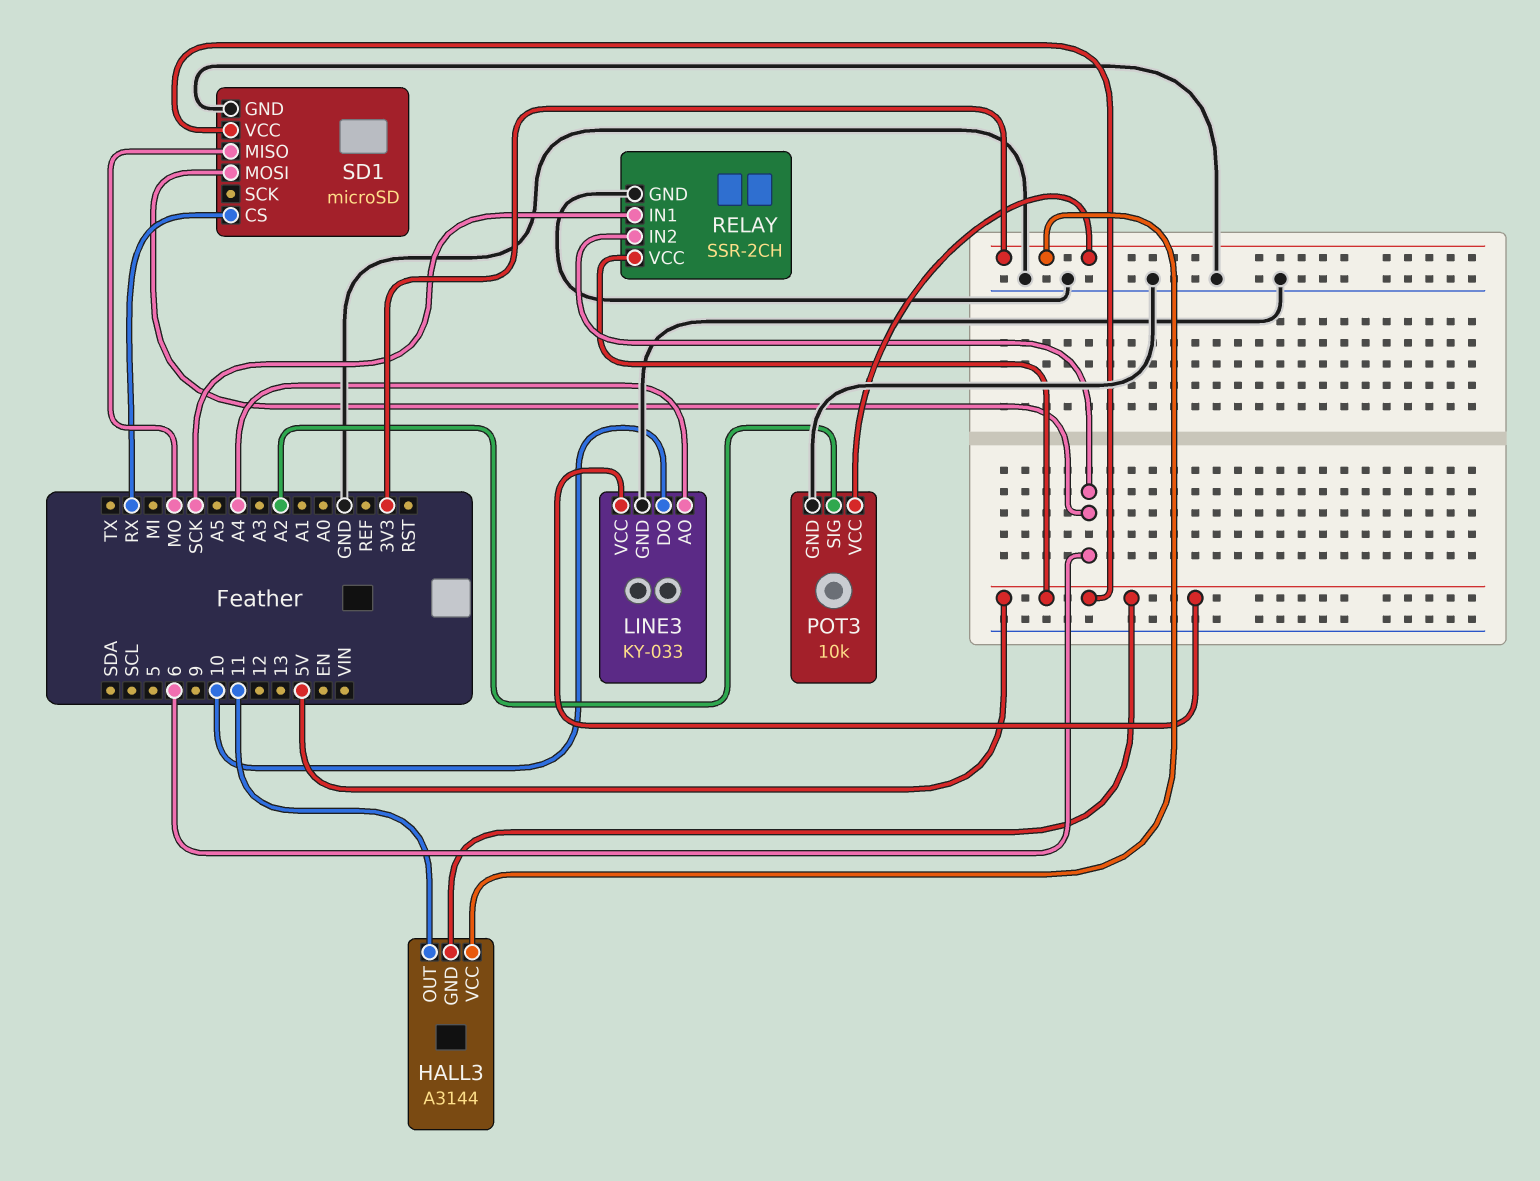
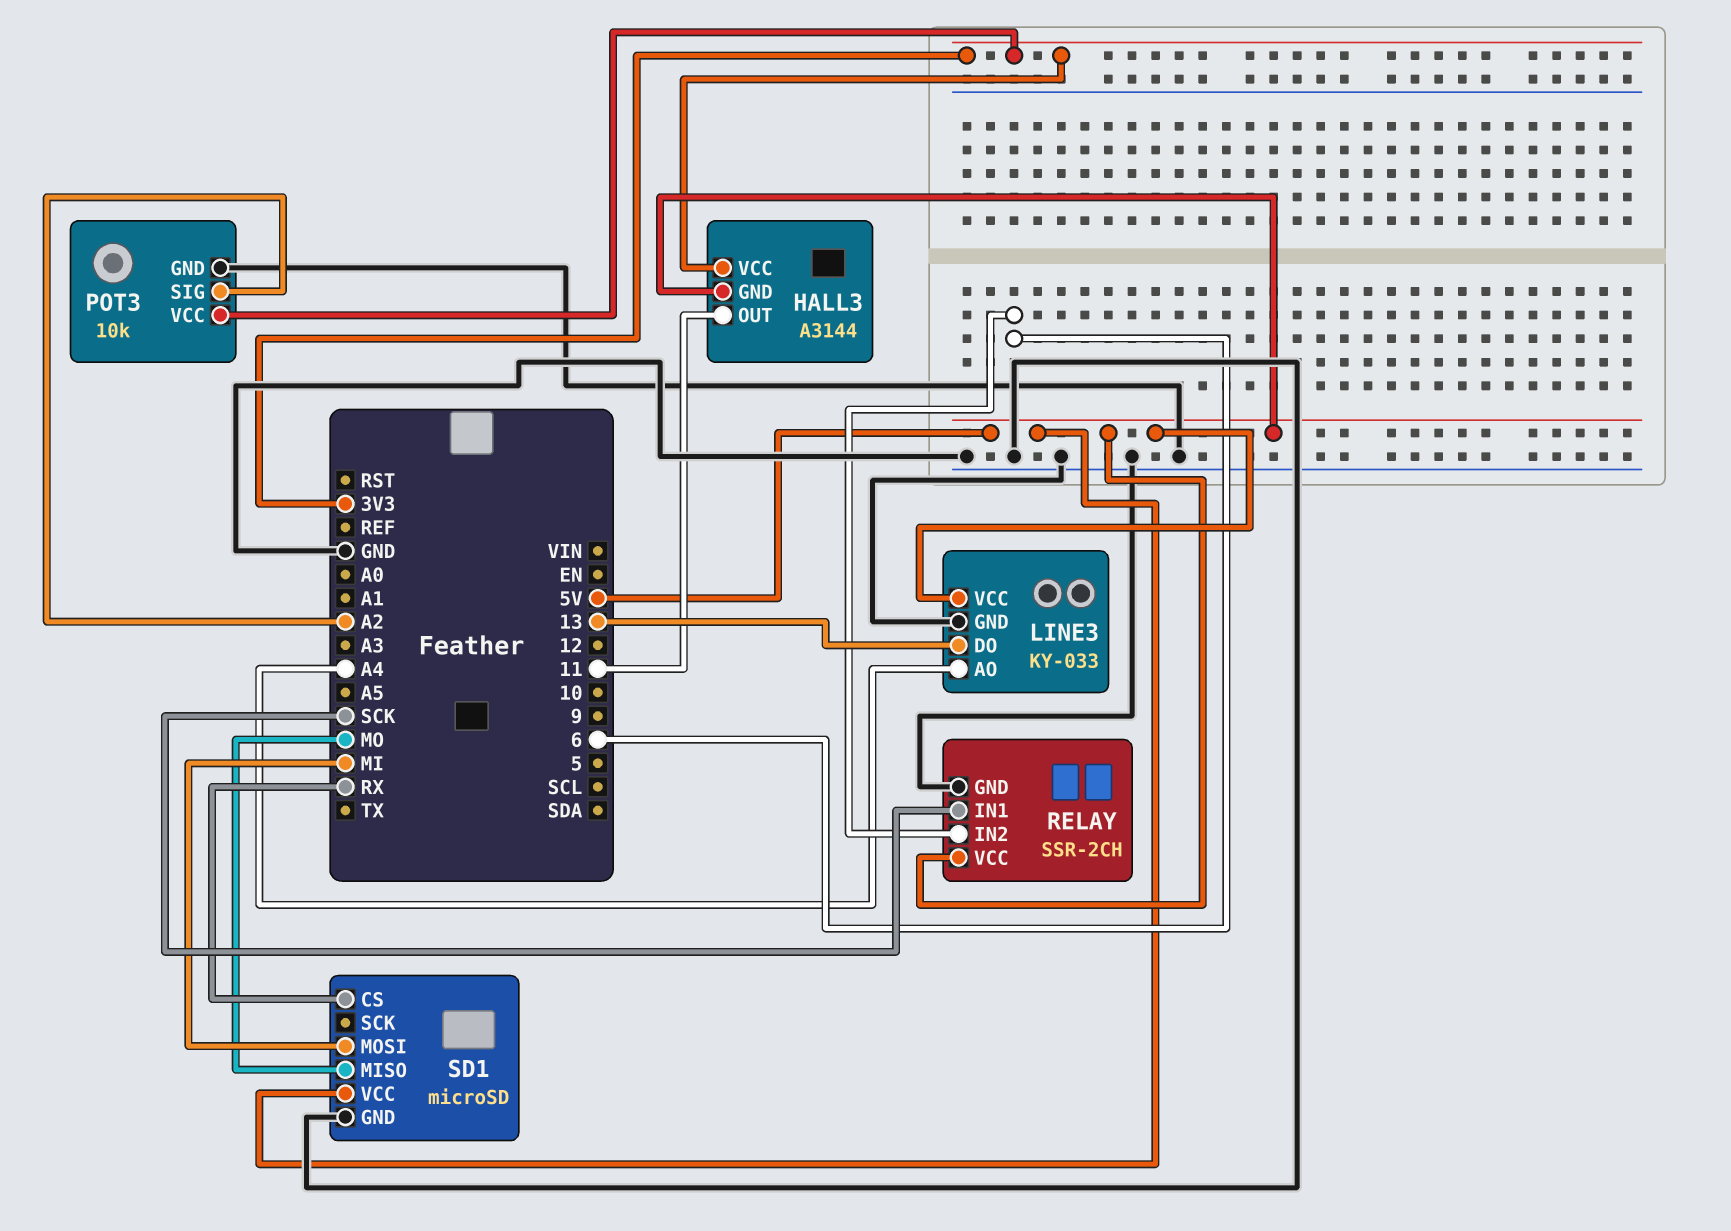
LINE3 pin DO: 10 -> 13
SD1 pin MOSI: 6 -> MI

